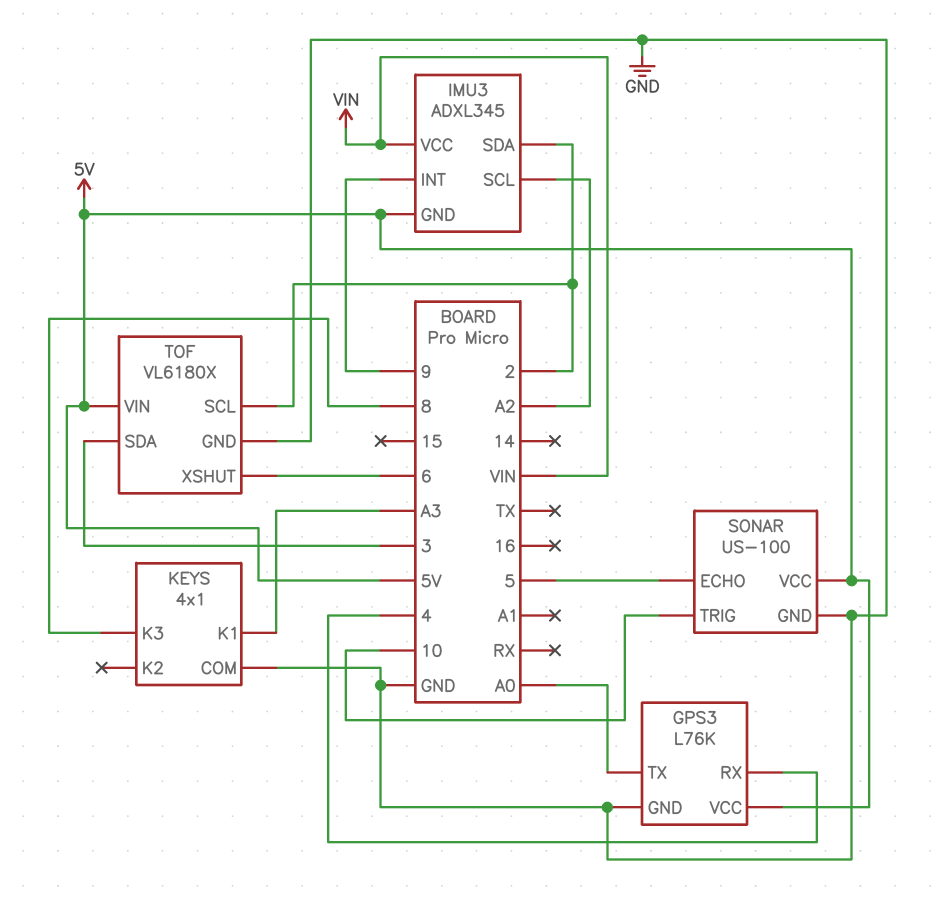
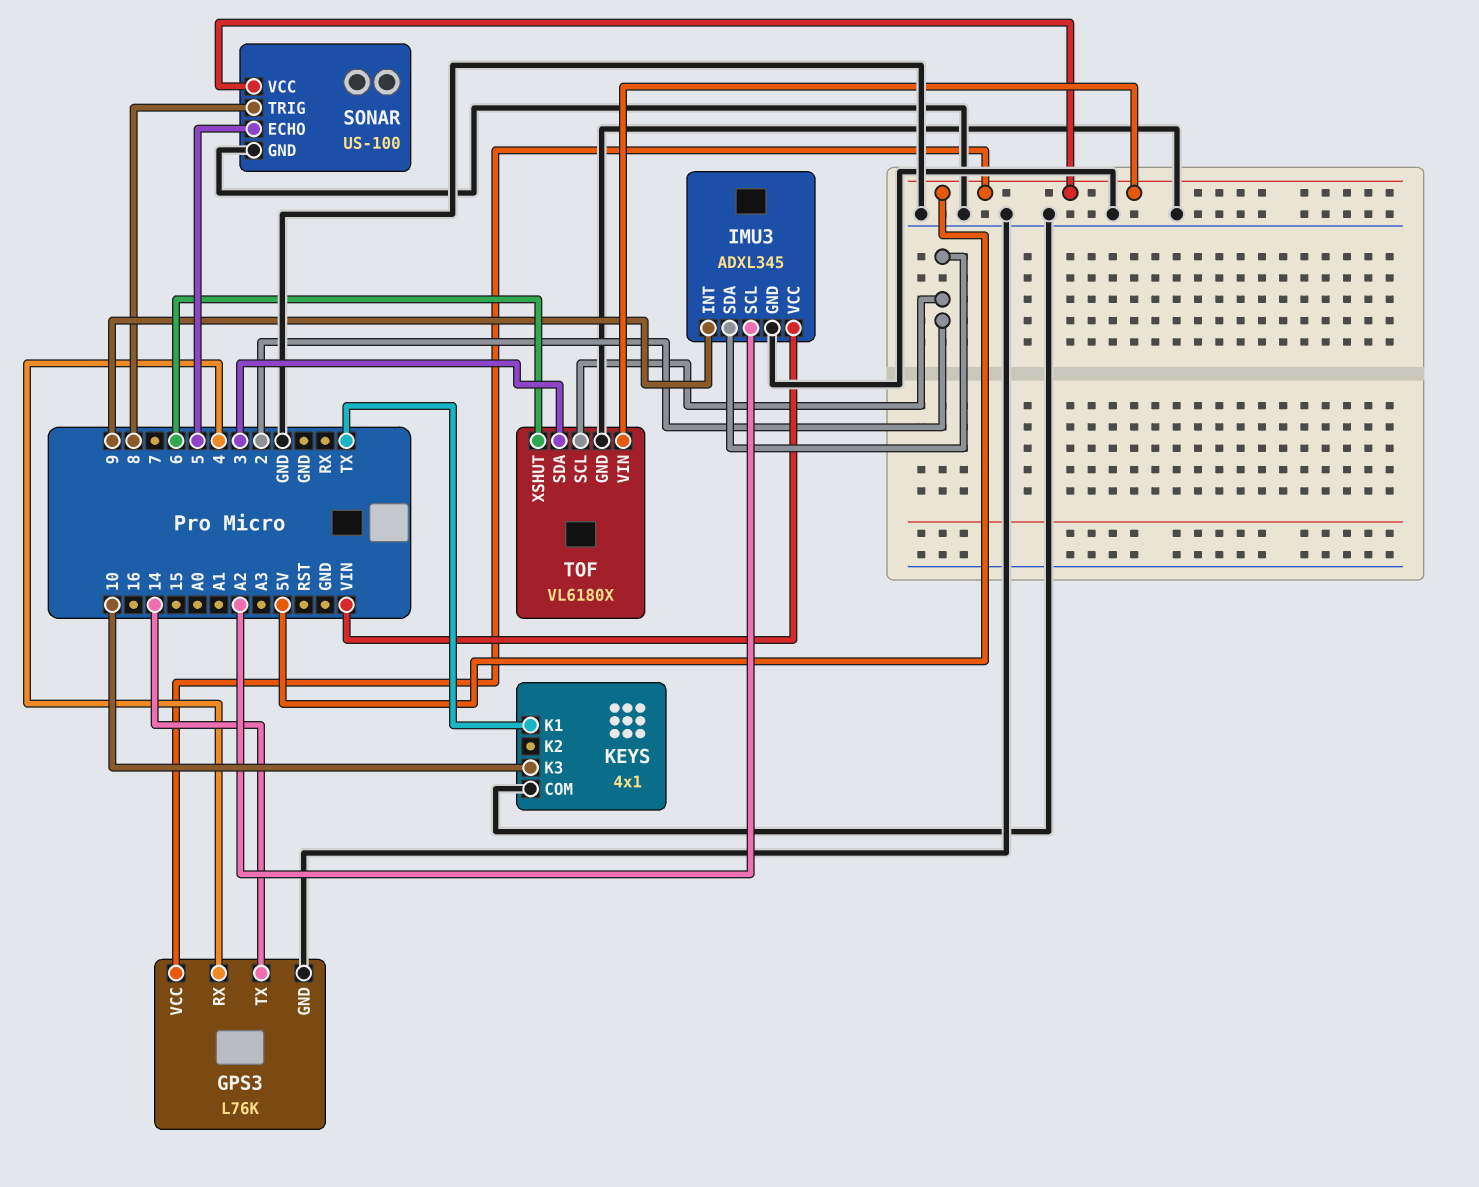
GPS3 pin TX: A0 -> 14
IMU3 pin GND: 5V -> GND
KEYS pin K1: A3 -> TX
KEYS pin K3: 8 -> 10
SONAR pin TRIG: 10 -> 8

